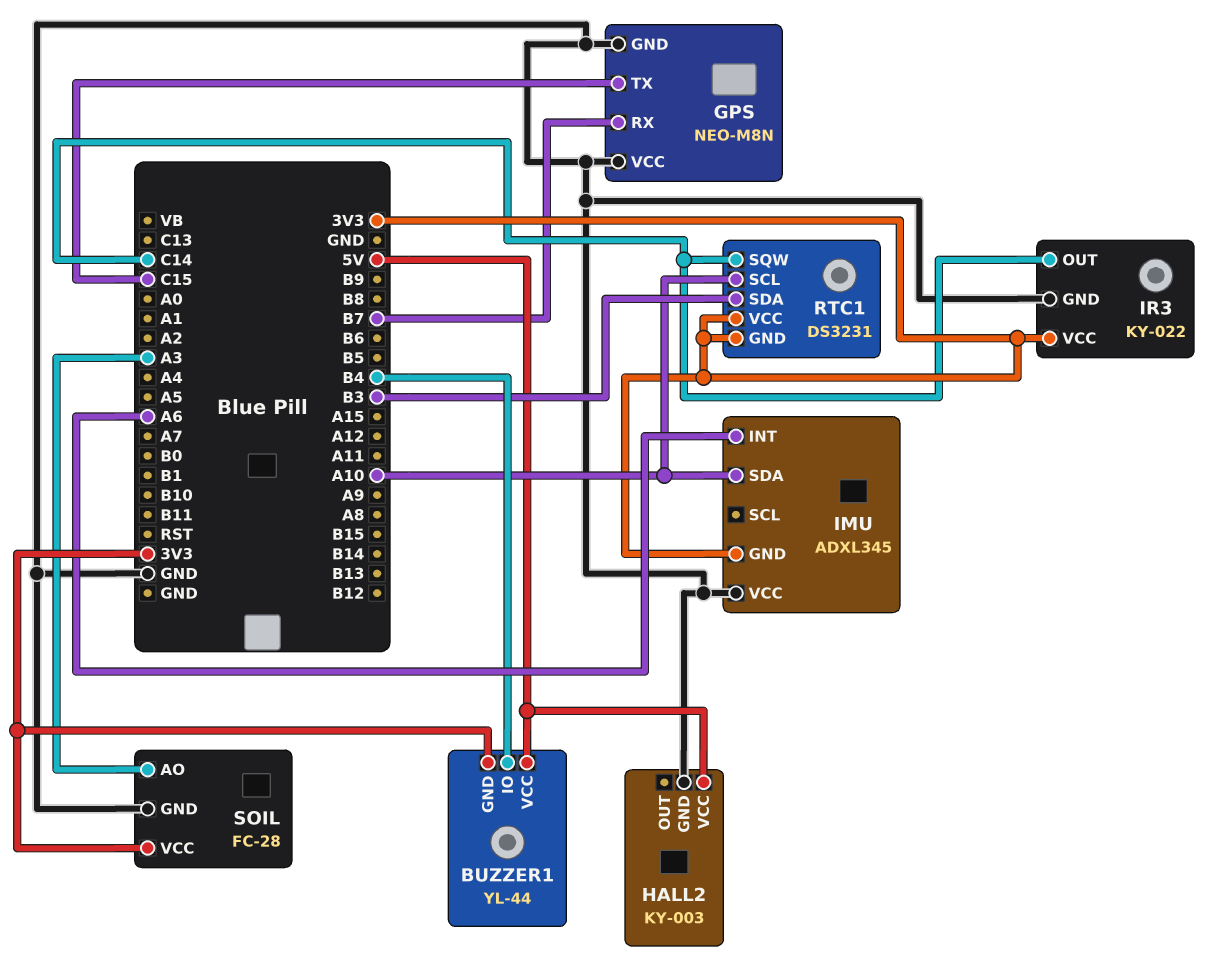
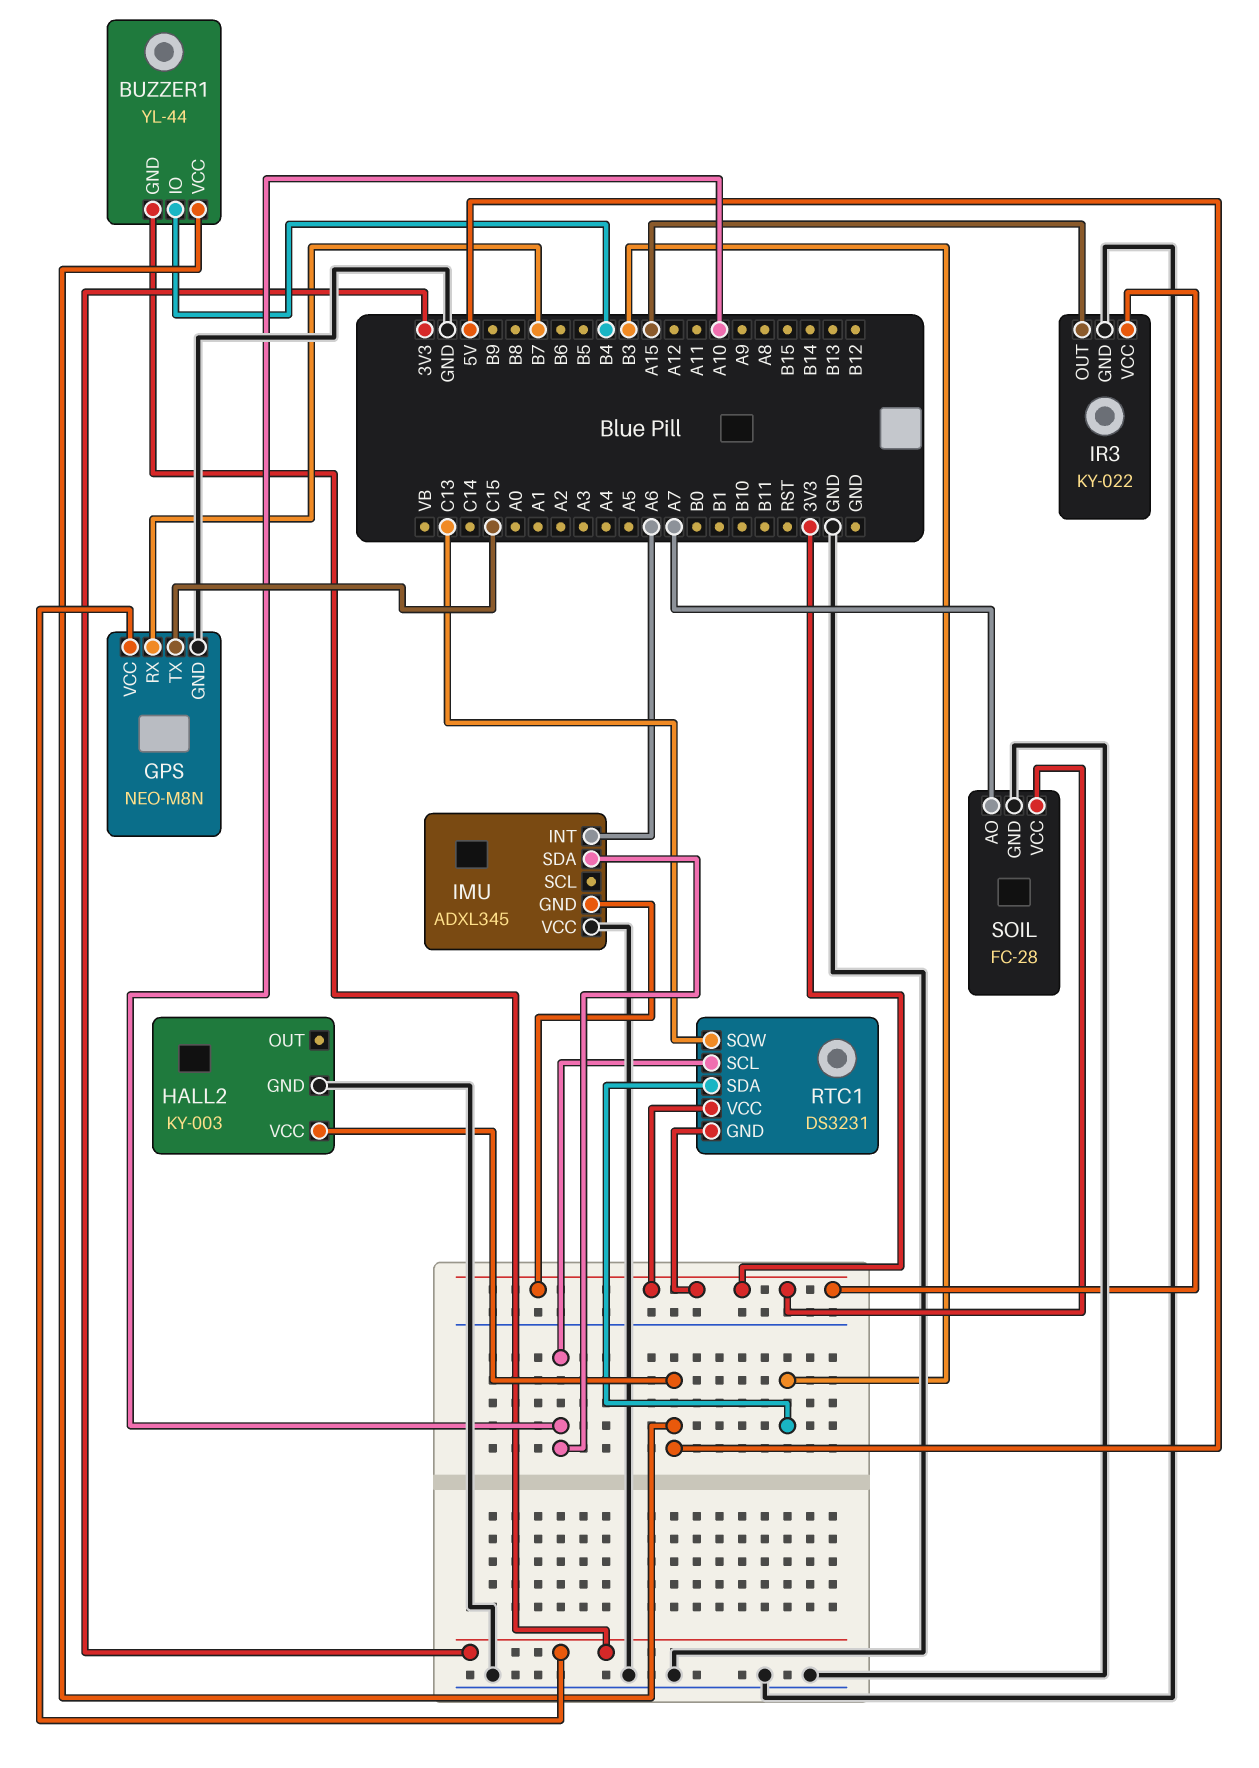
GPS pin VCC: GND -> 3V3
IR3 pin OUT: C14 -> A15
RTC1 pin SQW: C14 -> C13
SOIL pin AO: A3 -> A7

